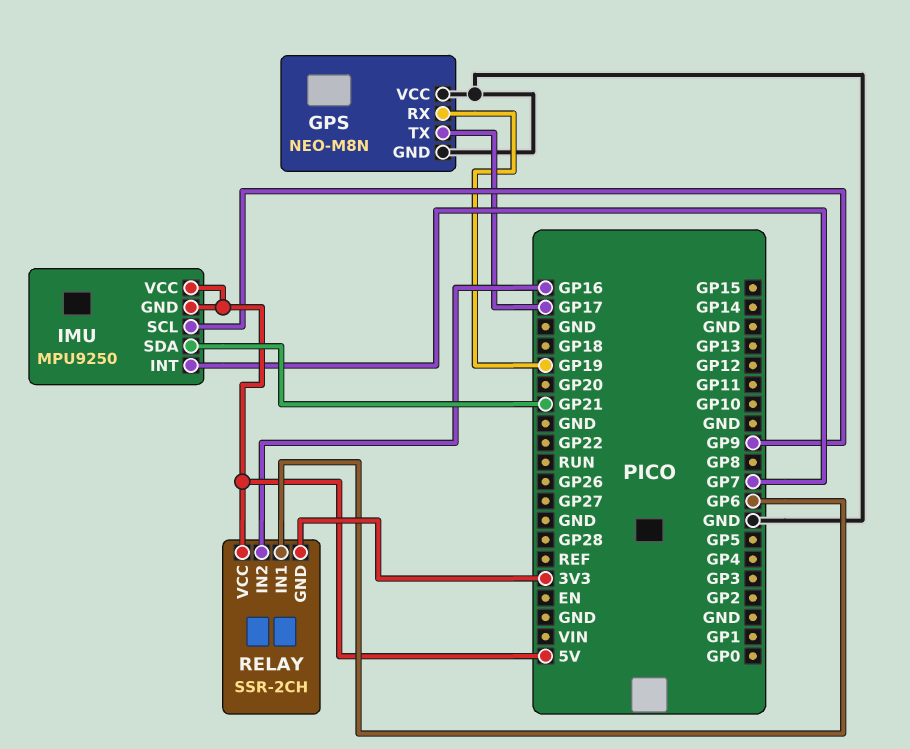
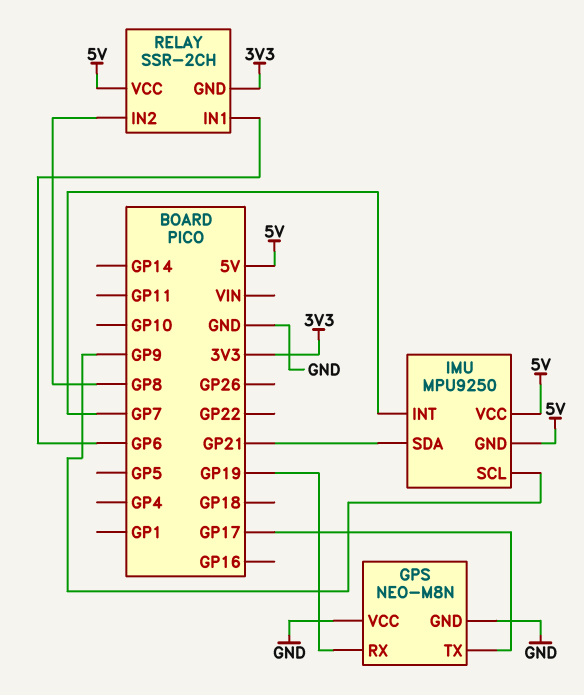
RELAY pin IN2: GP16 -> GP8

